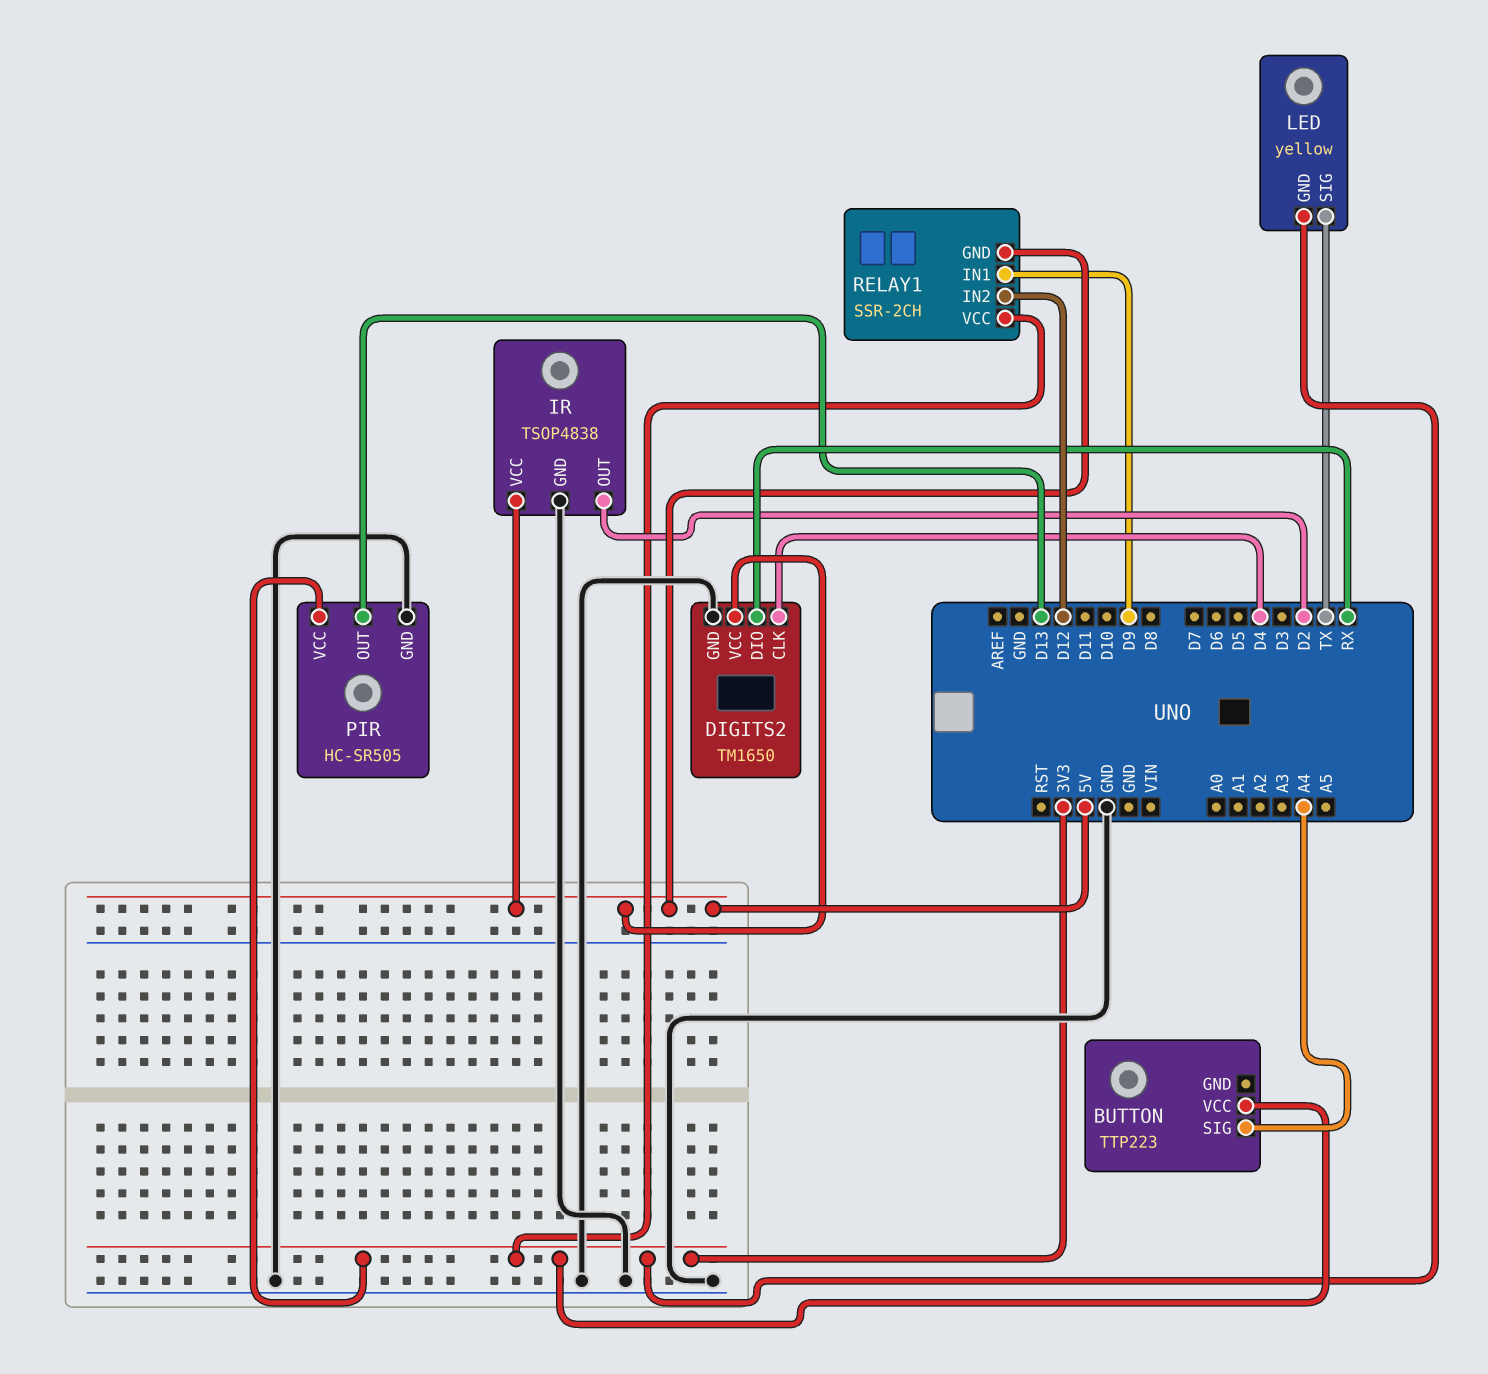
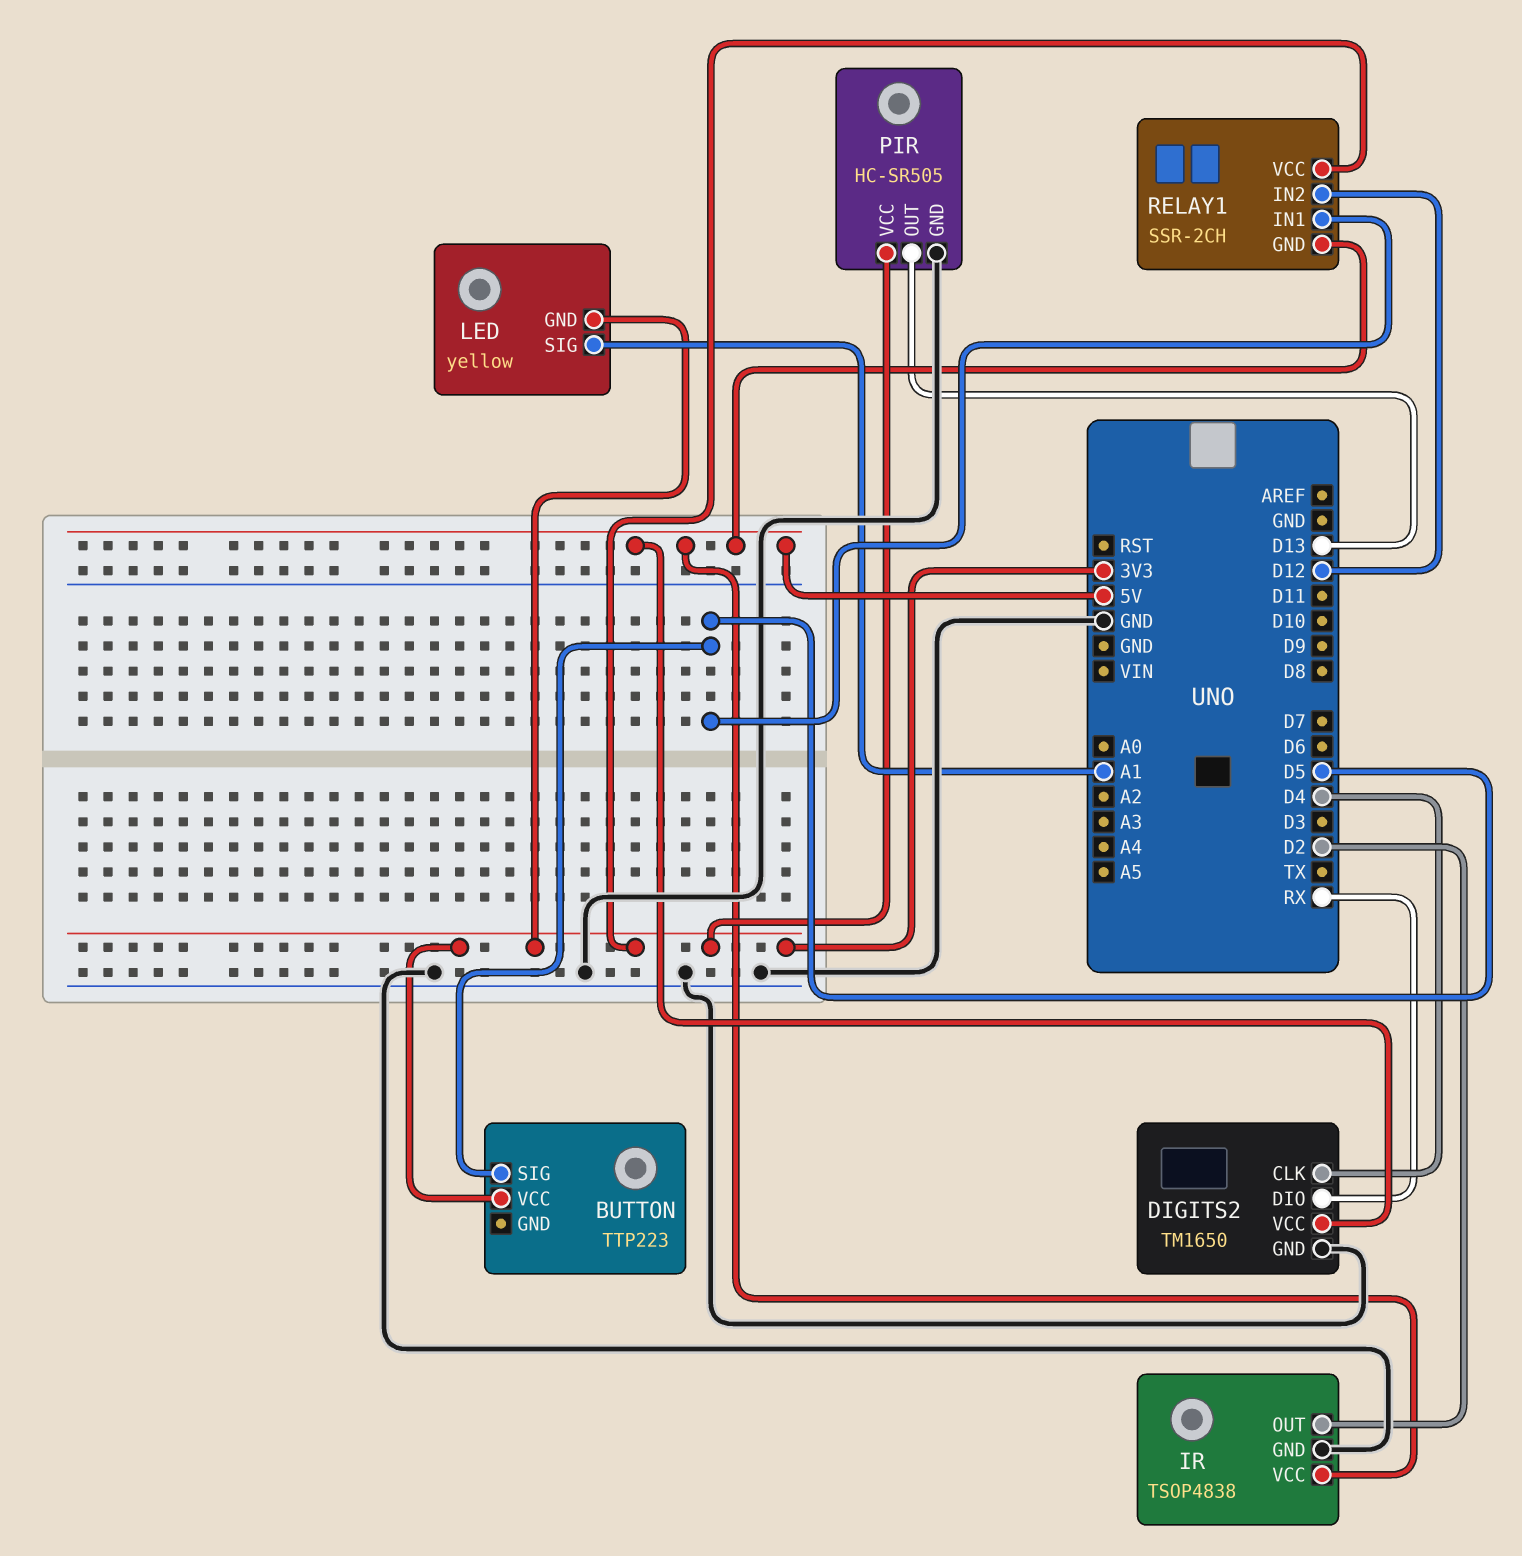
BUTTON pin SIG: A4 -> D5
LED pin SIG: TX -> A1
RELAY1 pin IN1: D9 -> D5

